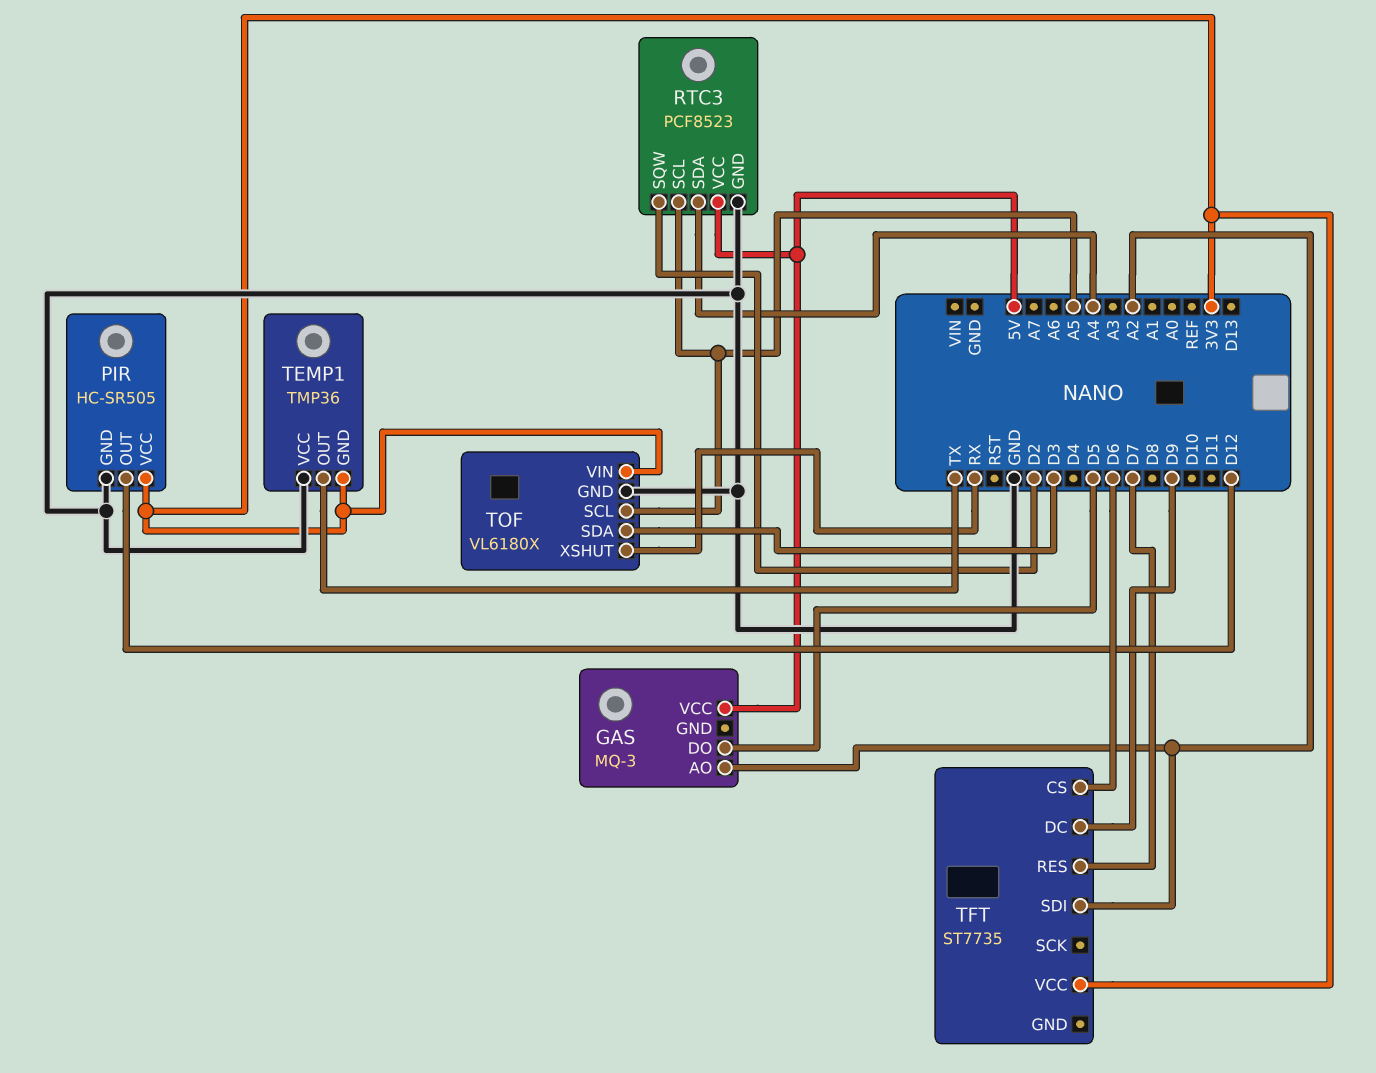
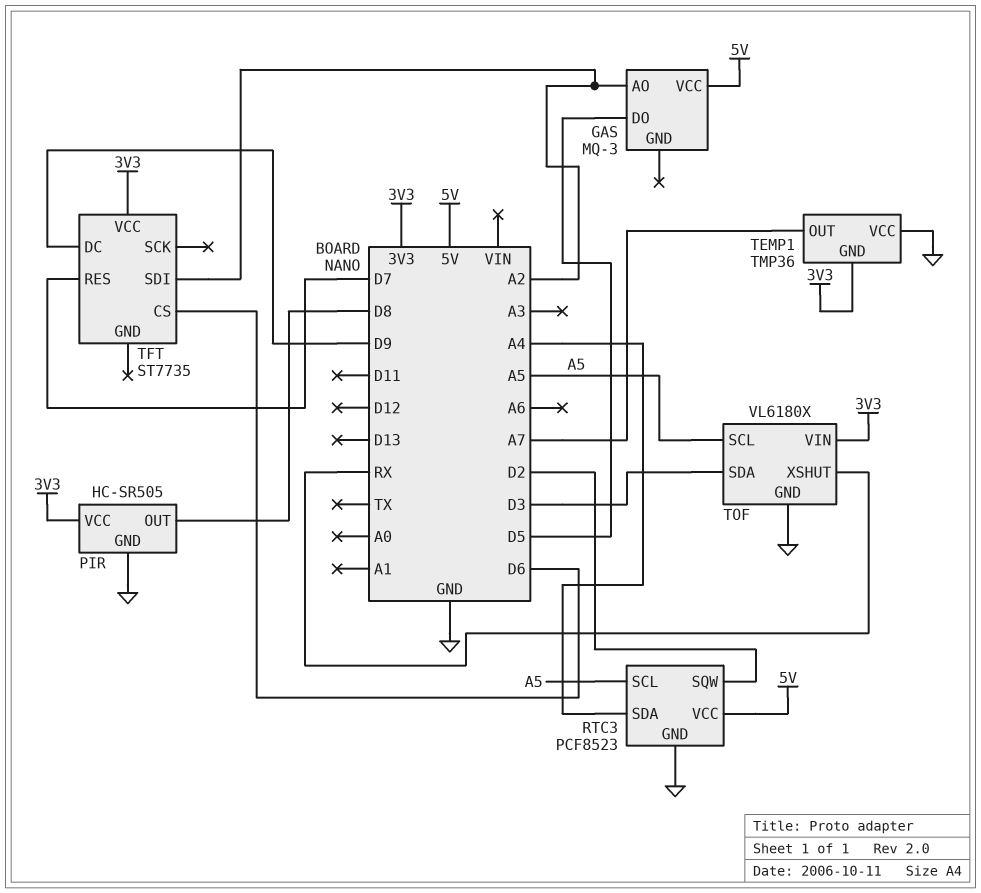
PIR pin OUT: D12 -> D8
TEMP1 pin OUT: TX -> A7

